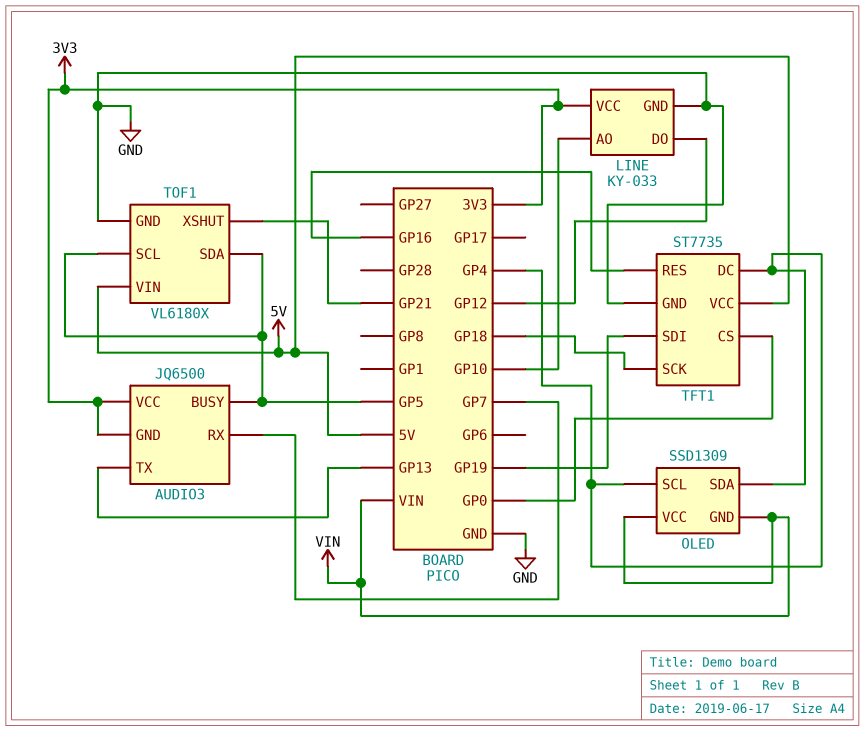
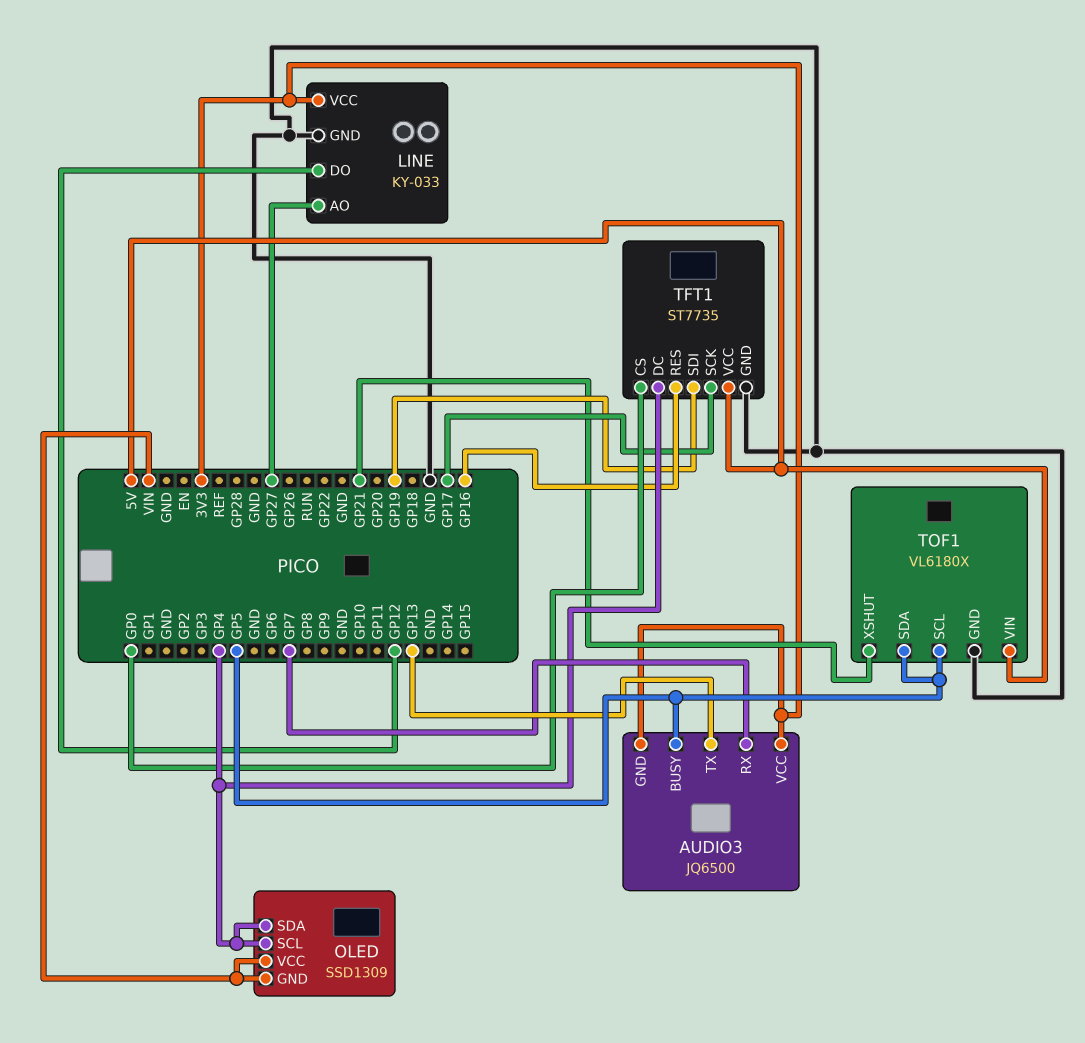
LINE pin AO: GP10 -> GP27
TFT1 pin SCK: GP18 -> GP17

